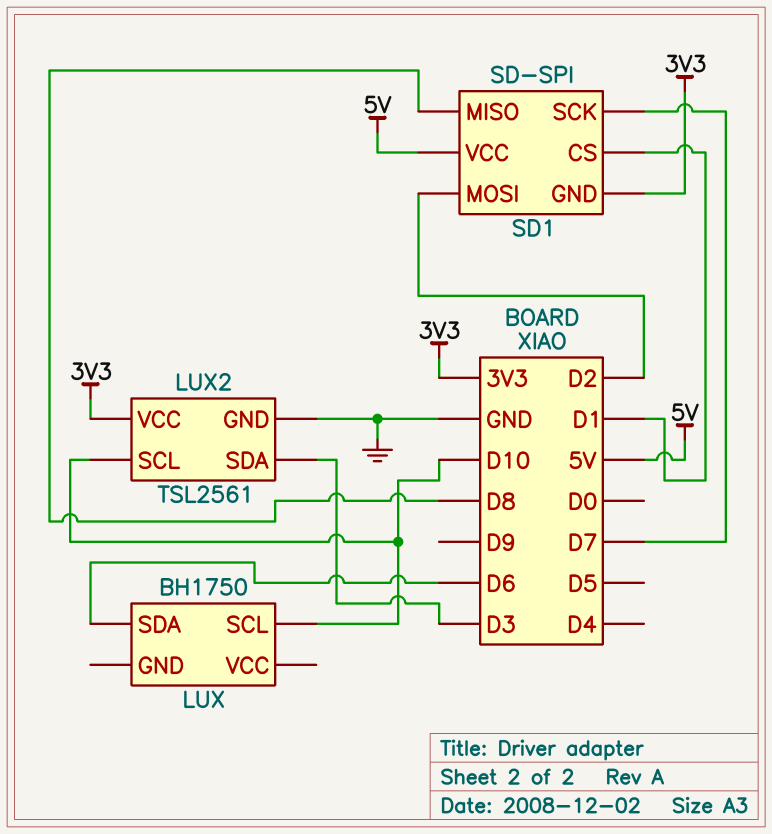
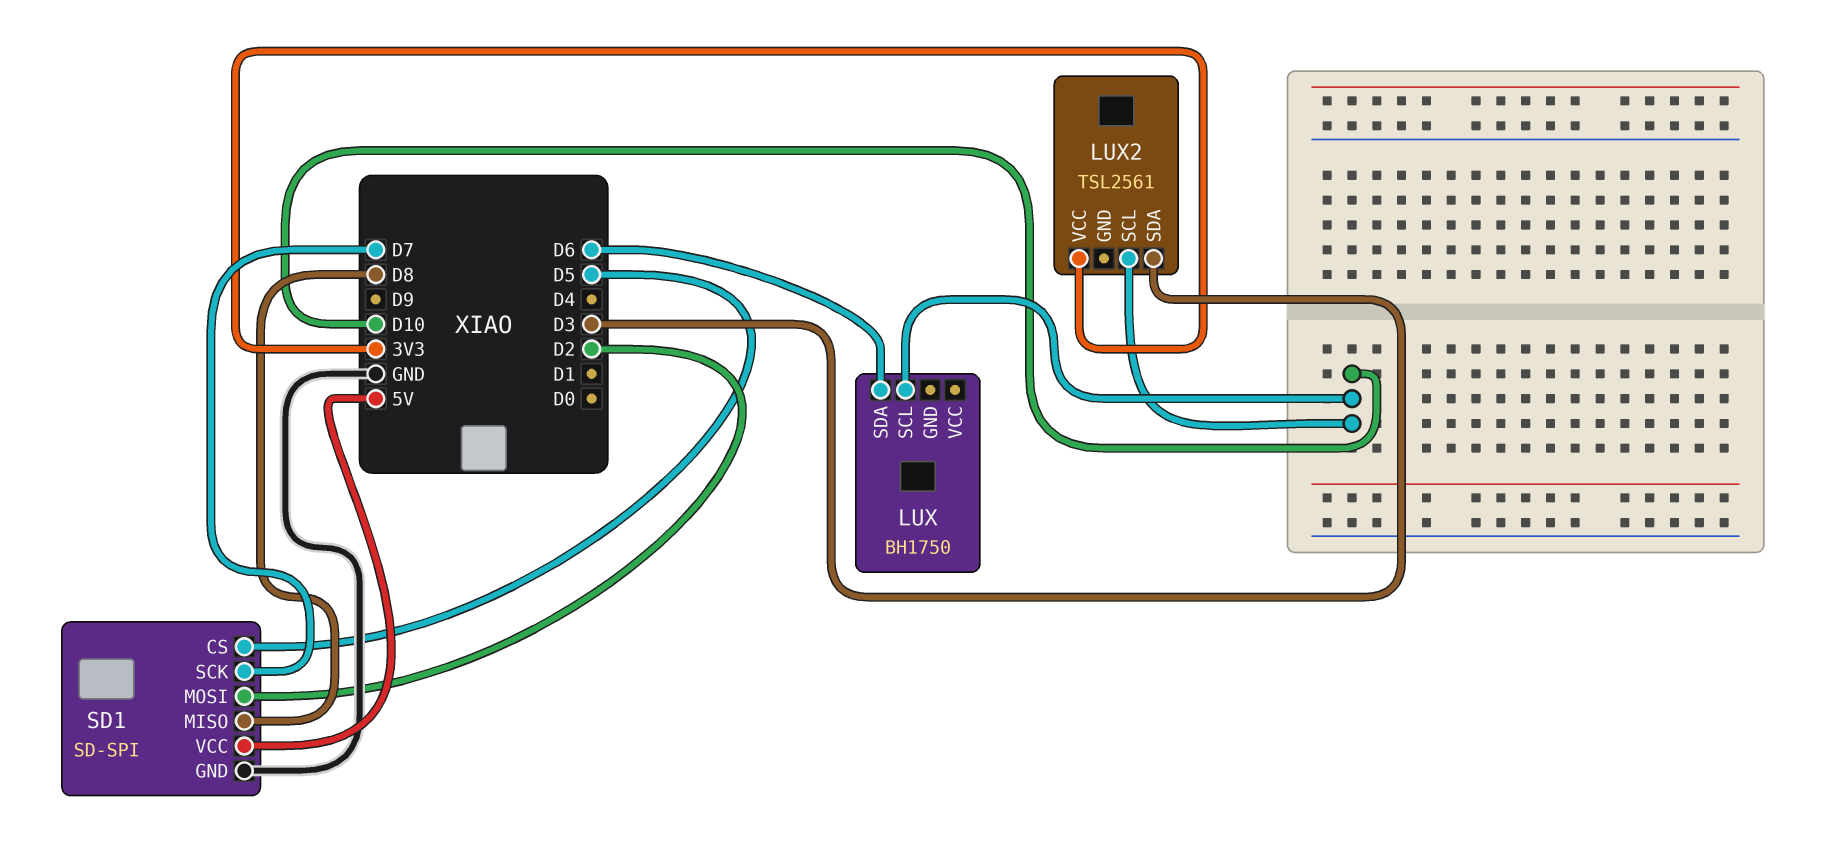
LUX2 pin GND: GND -> none
SD1 pin CS: D1 -> D5
SD1 pin GND: 3V3 -> GND

